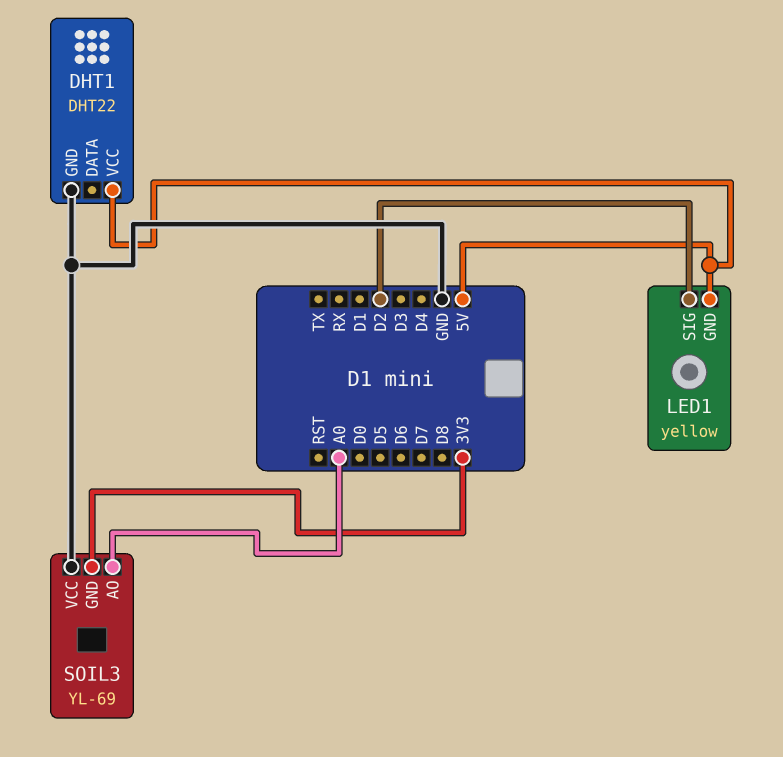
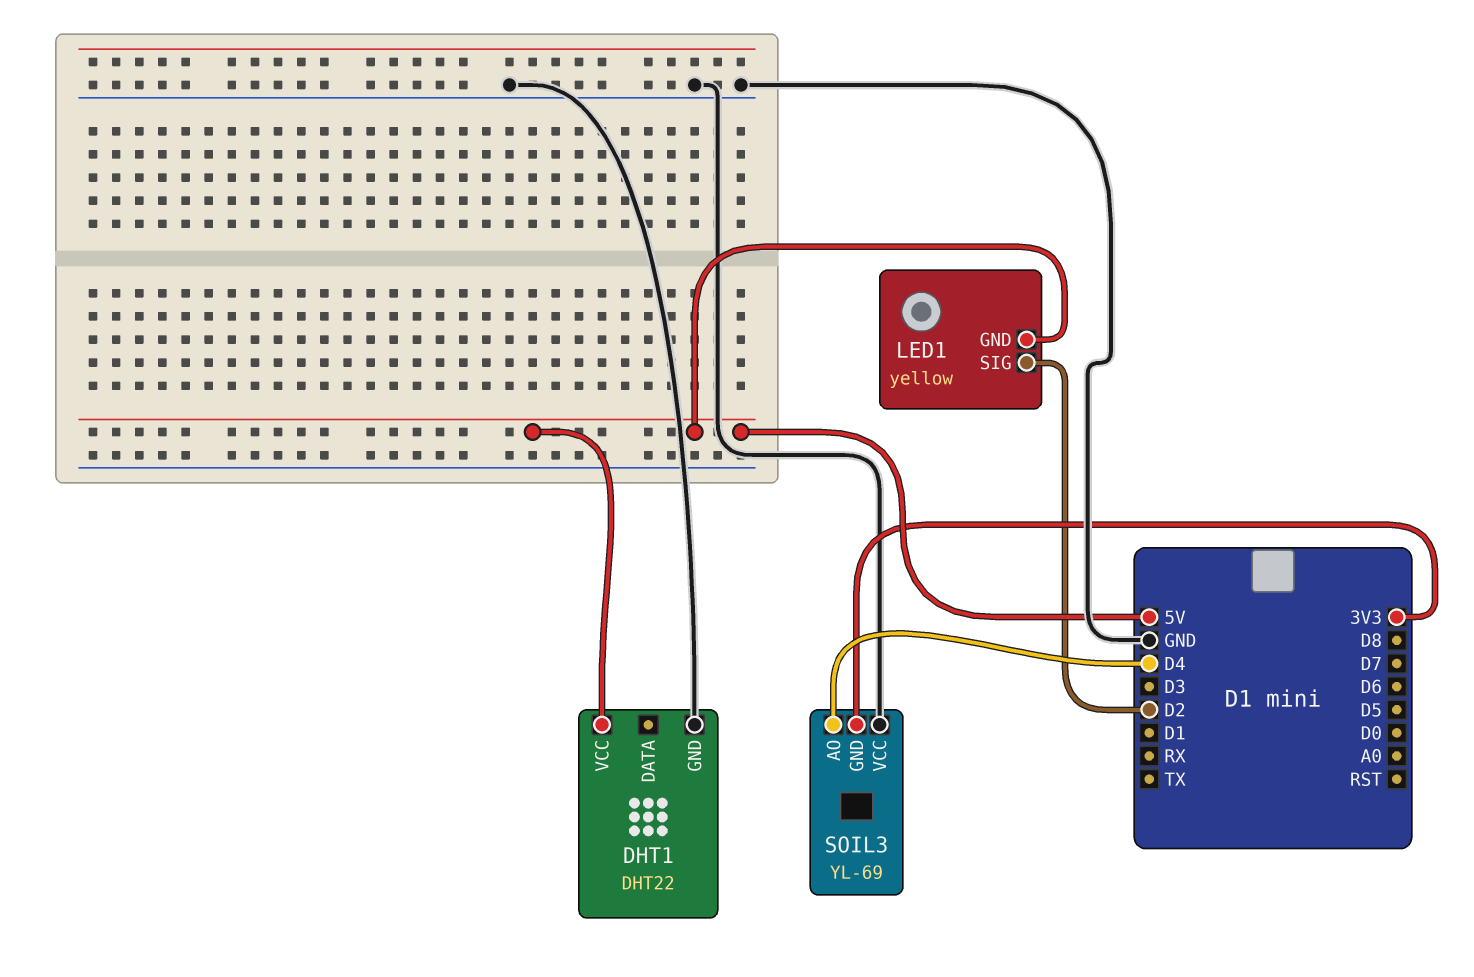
SOIL3 pin AO: A0 -> D4

